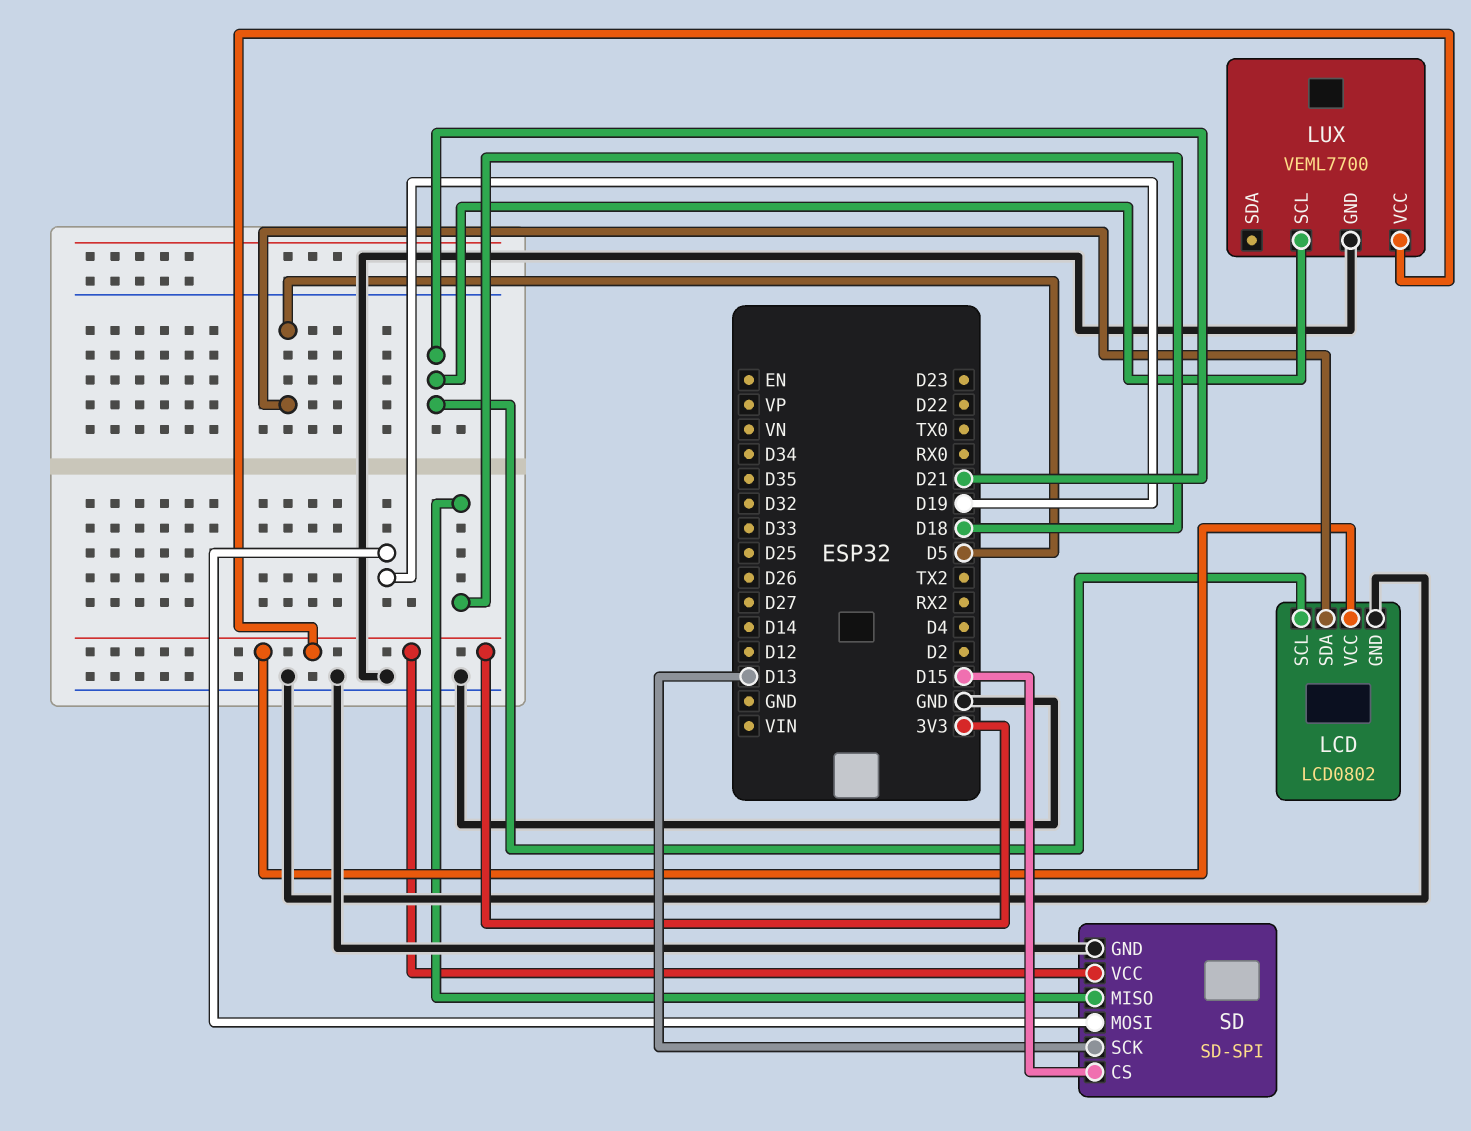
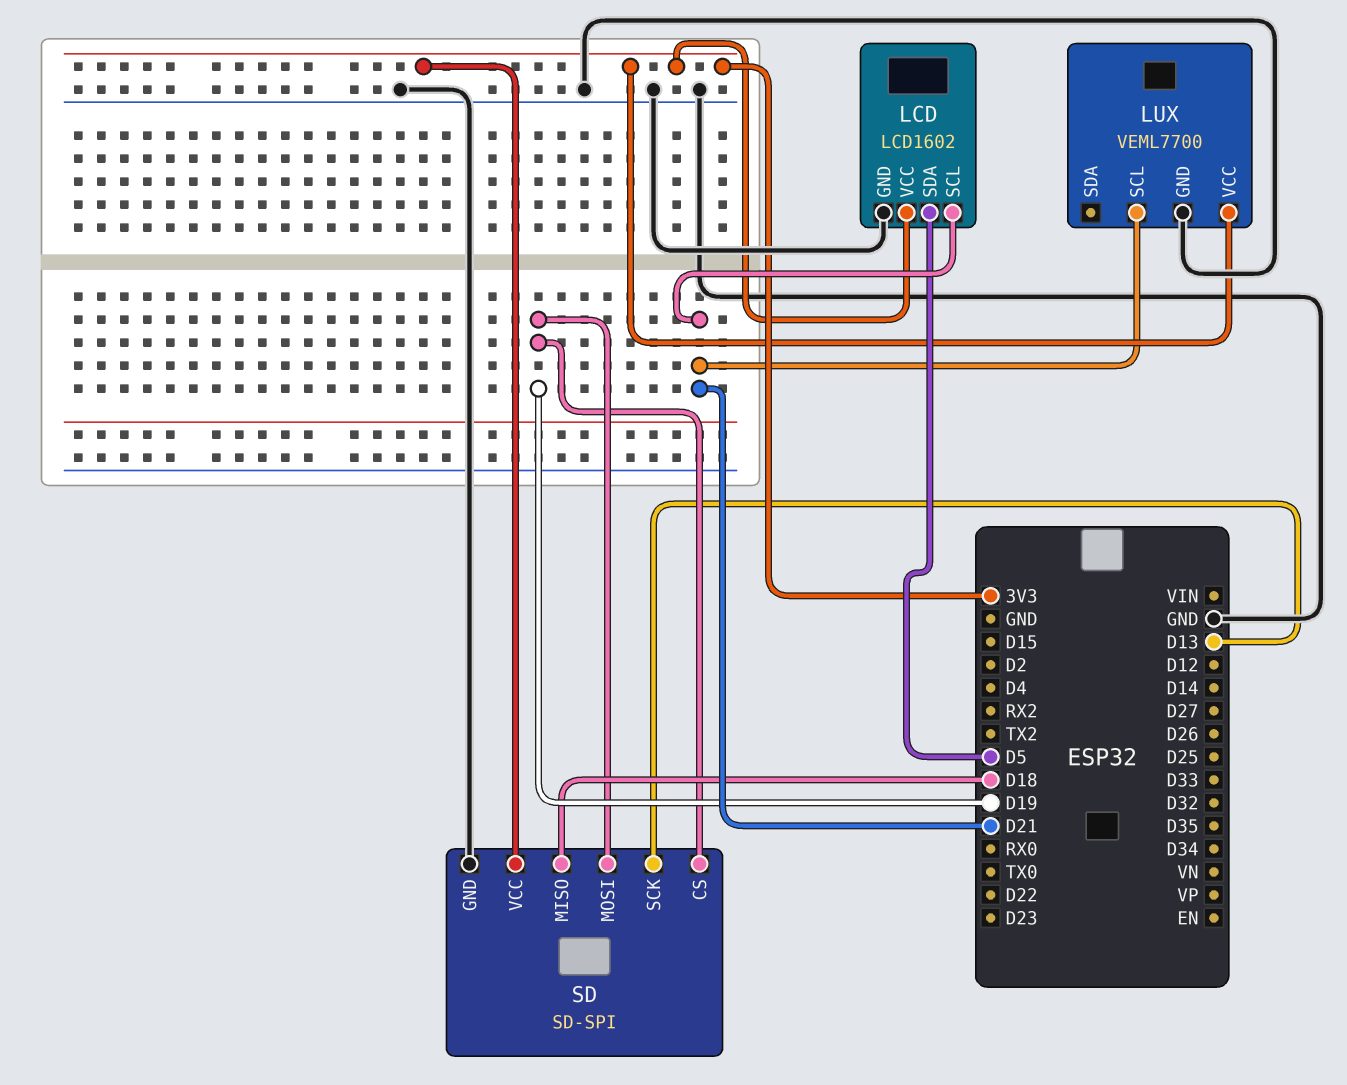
LCD: LCD0802 -> LCD1602
SD pin CS: D15 -> D19

